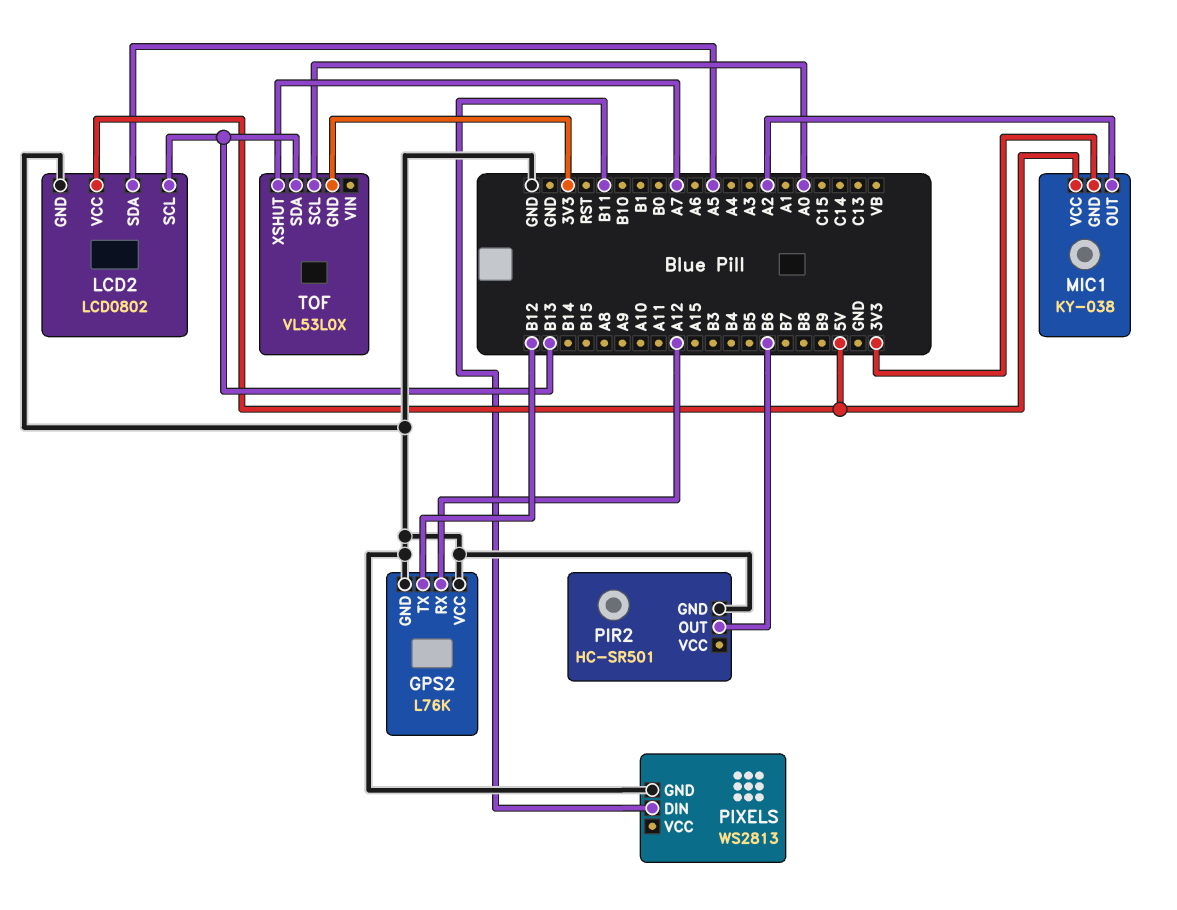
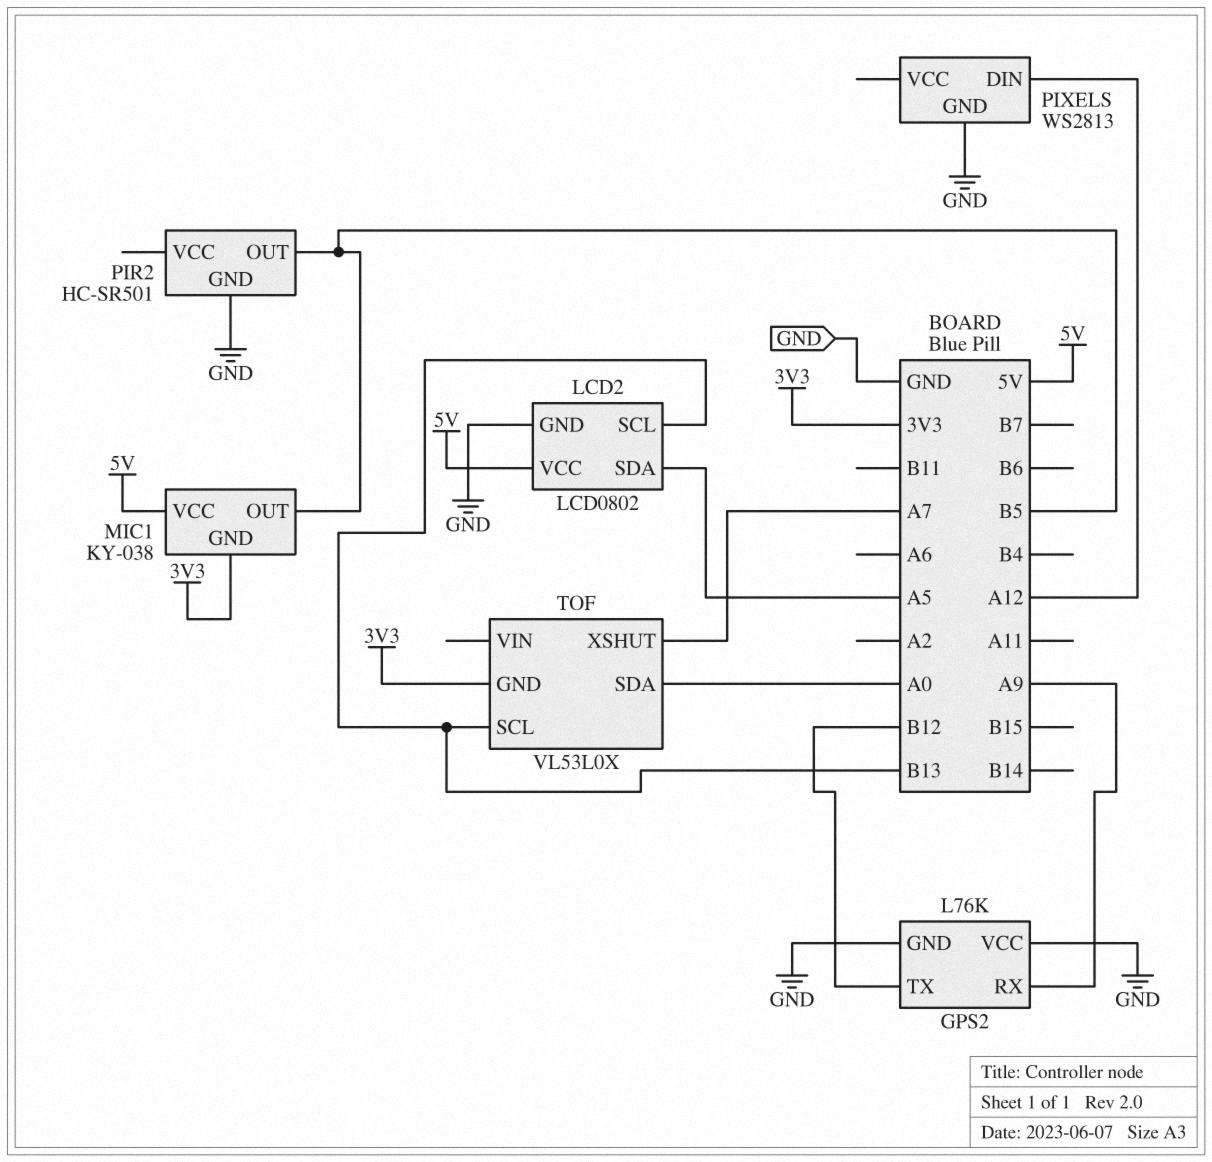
GPS2 pin RX: A12 -> A9
MIC1 pin OUT: A2 -> B5
PIR2 pin OUT: B6 -> B5
PIXELS pin DIN: B11 -> A12
TOF pin SCL: A0 -> B13
TOF pin SDA: B13 -> A0

